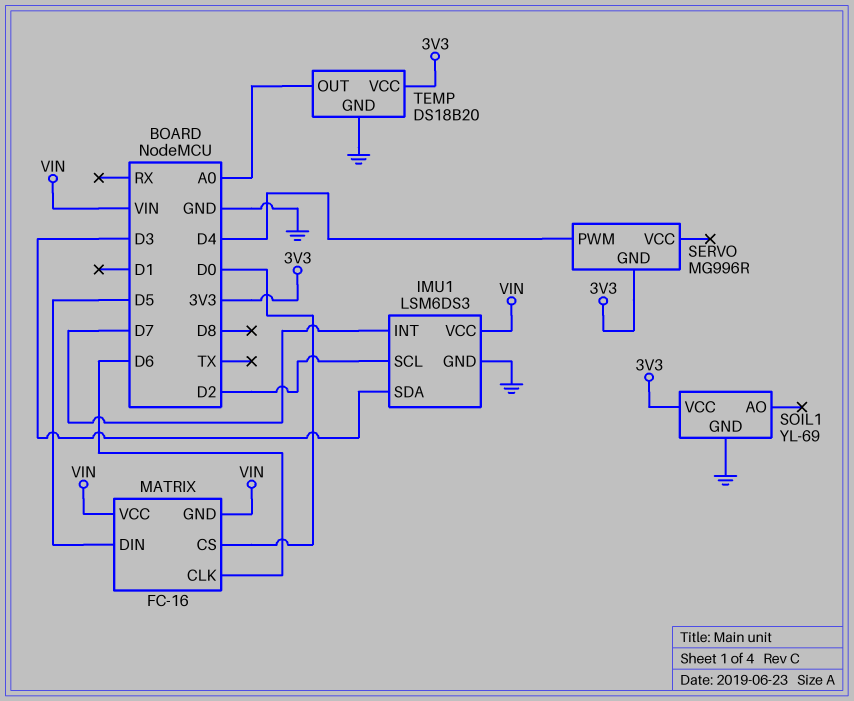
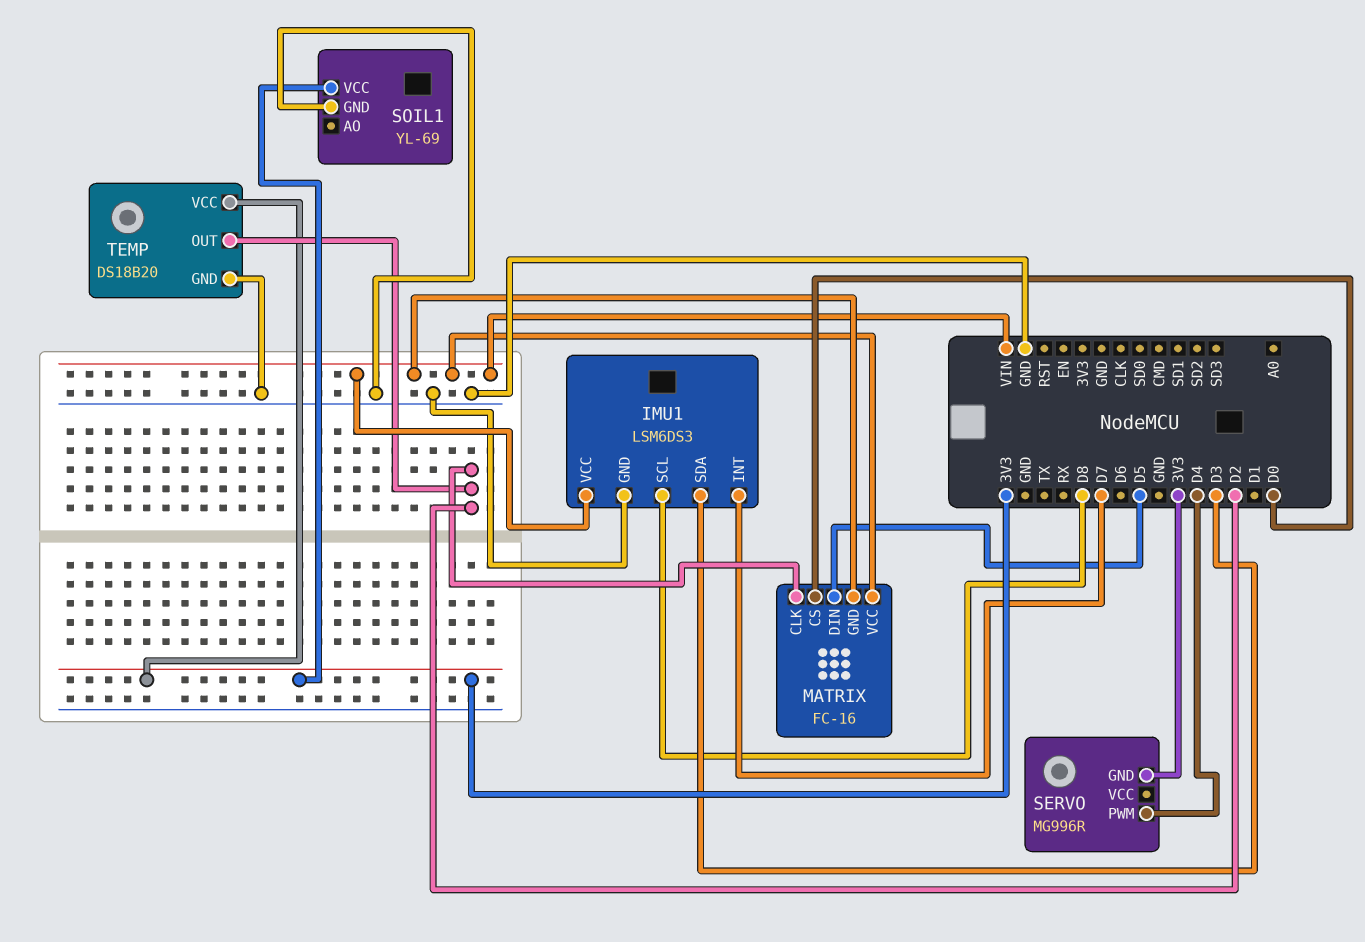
IMU1 pin SCL: D2 -> D8
MATRIX pin CLK: D6 -> D2
TEMP pin OUT: A0 -> D2

